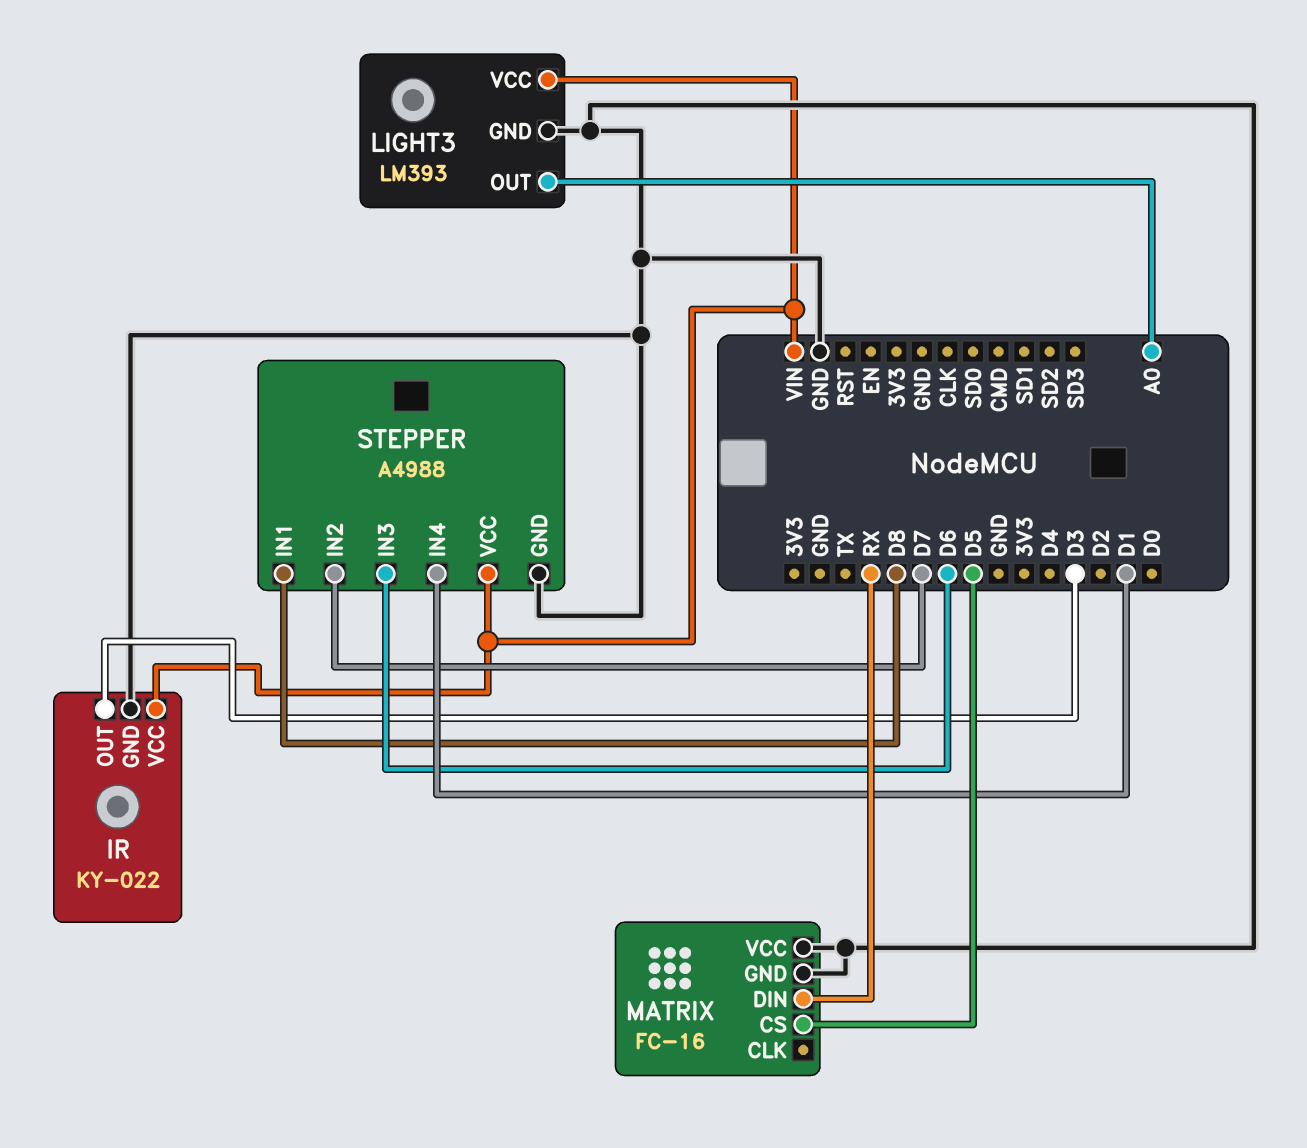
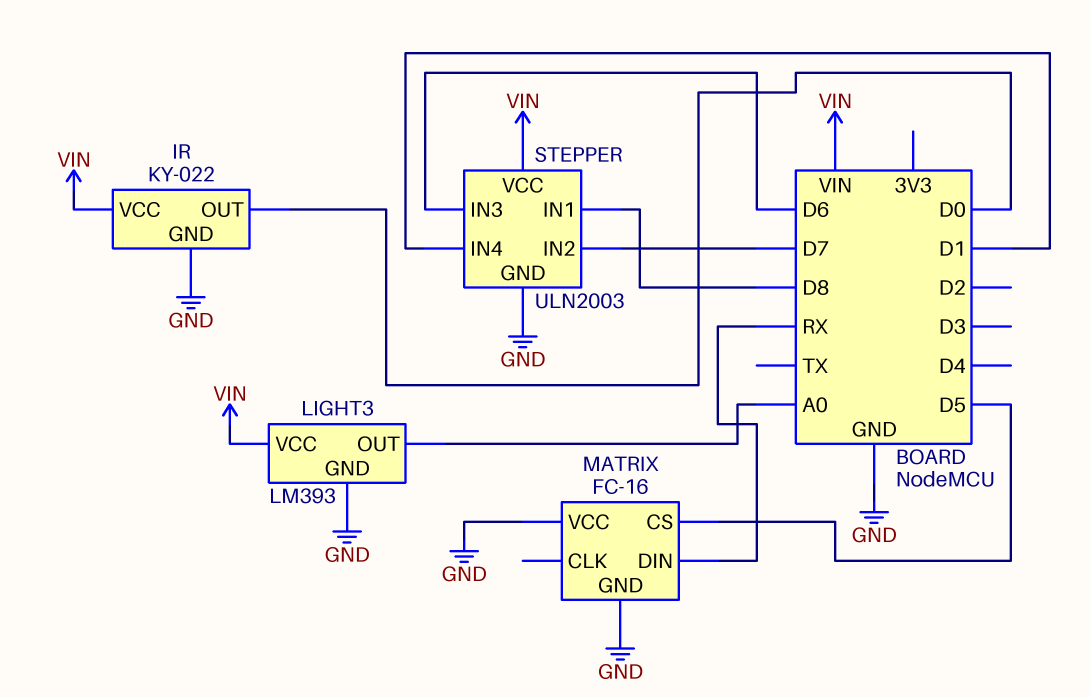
IR pin OUT: D3 -> D0
STEPPER: A4988 -> ULN2003

